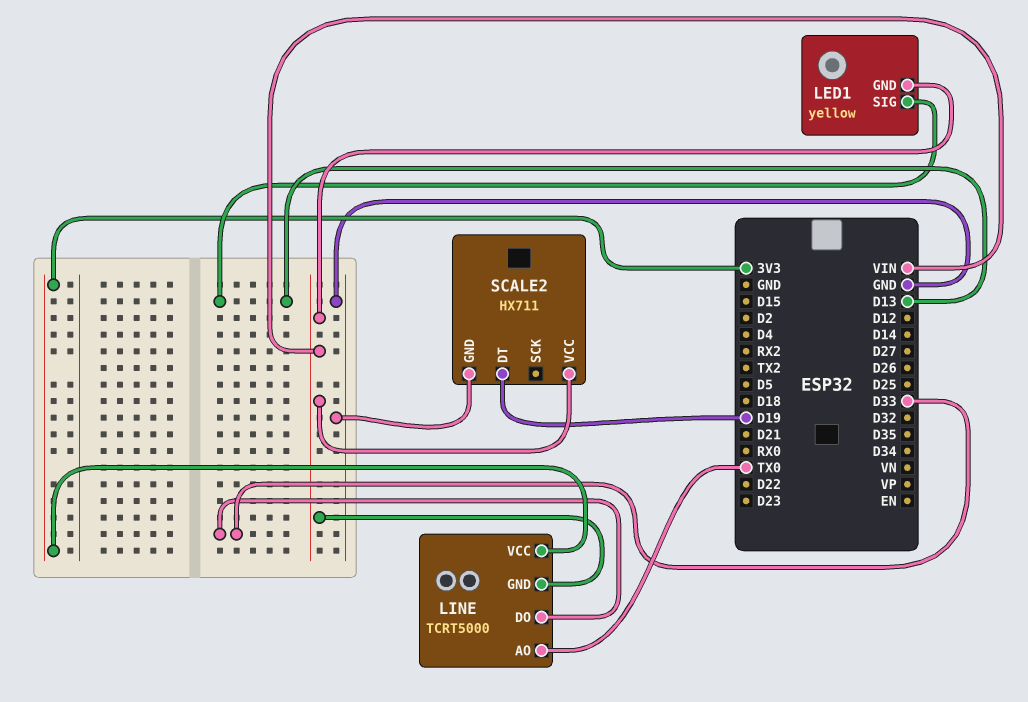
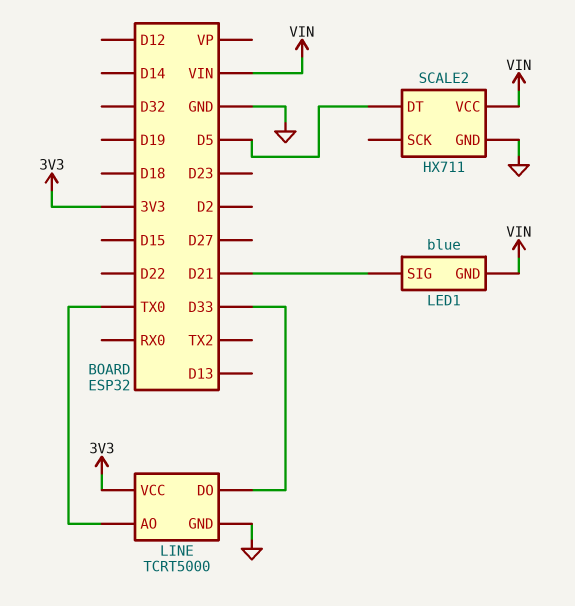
LED1: yellow -> blue
LED1 pin SIG: D13 -> D21
LINE pin GND: VIN -> GND
SCALE2 pin DT: D19 -> D5

